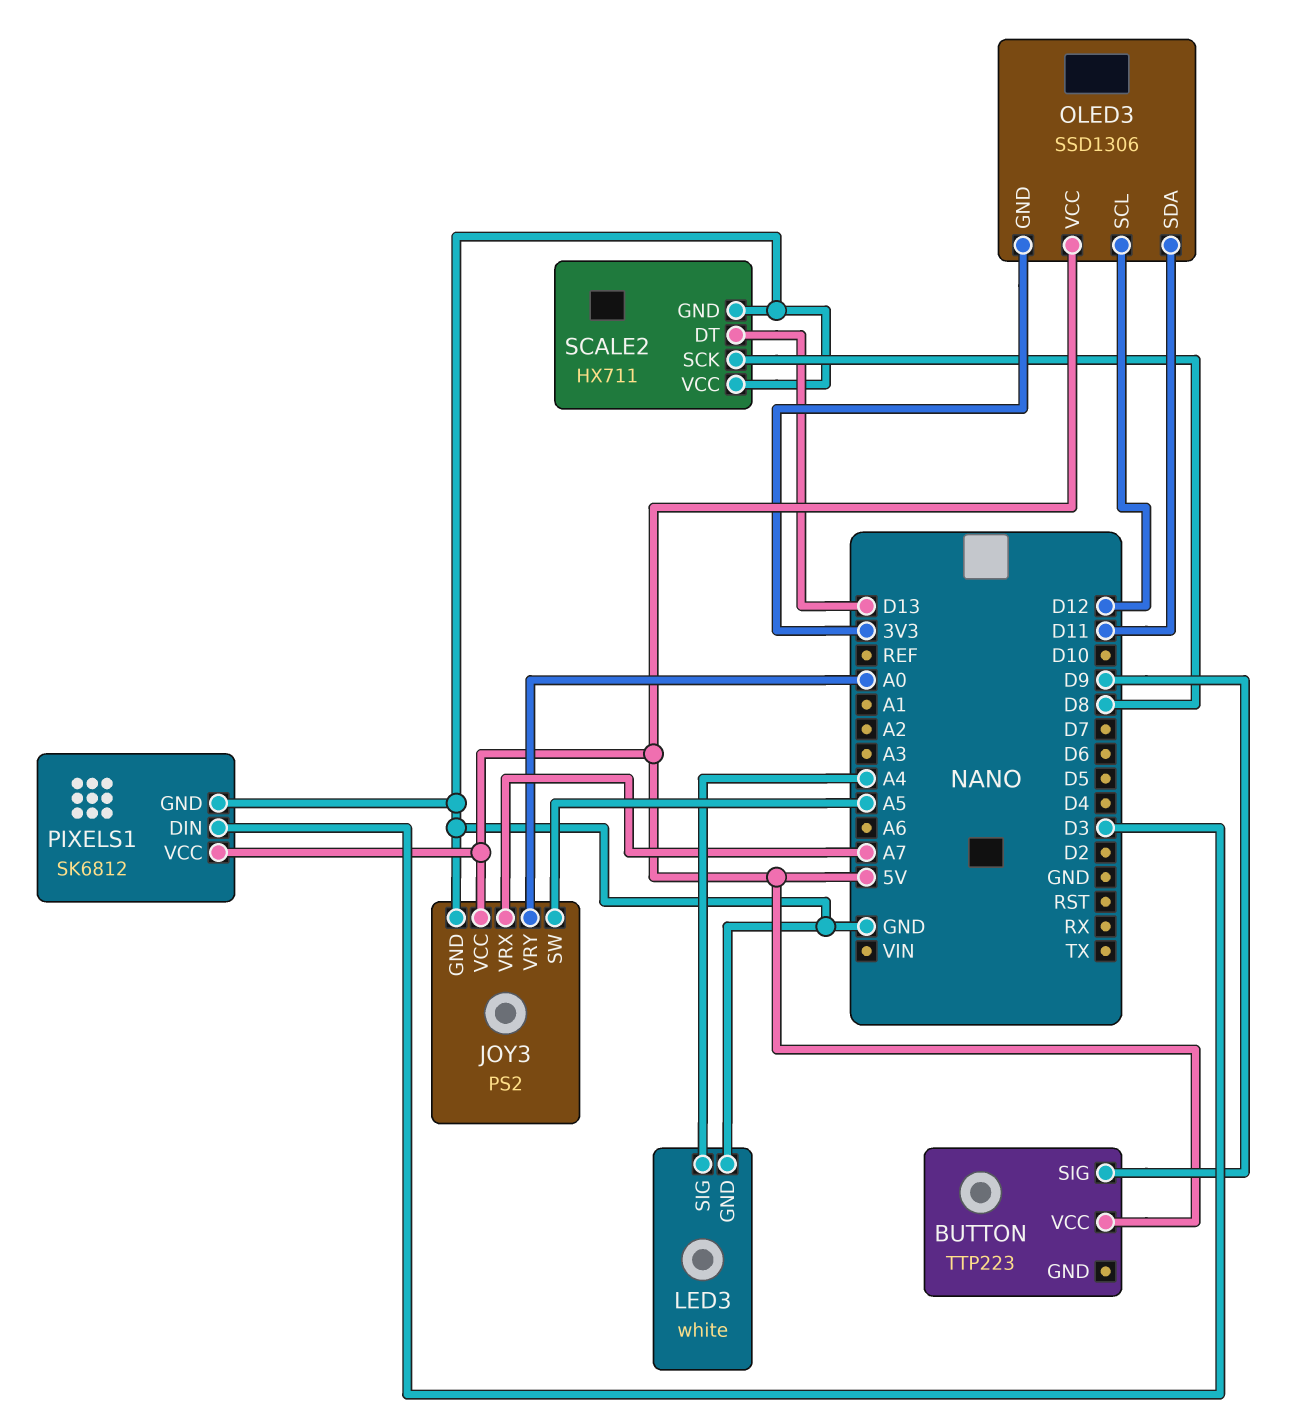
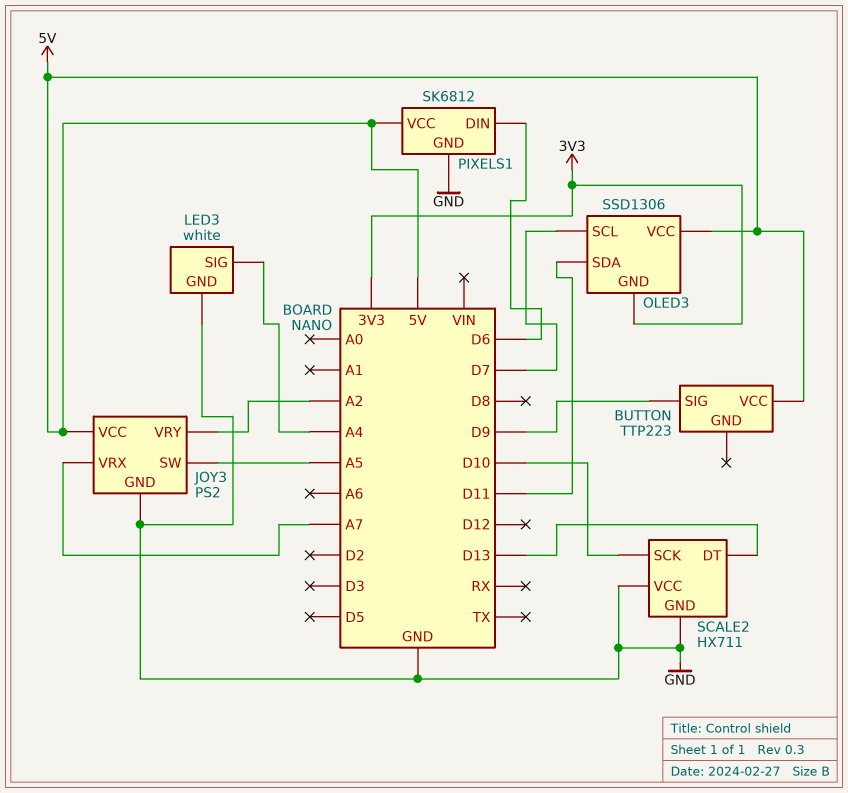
JOY3 pin VRY: A0 -> A2
OLED3 pin SCL: D12 -> D7
PIXELS1 pin DIN: D3 -> D6
SCALE2 pin SCK: D8 -> D10

